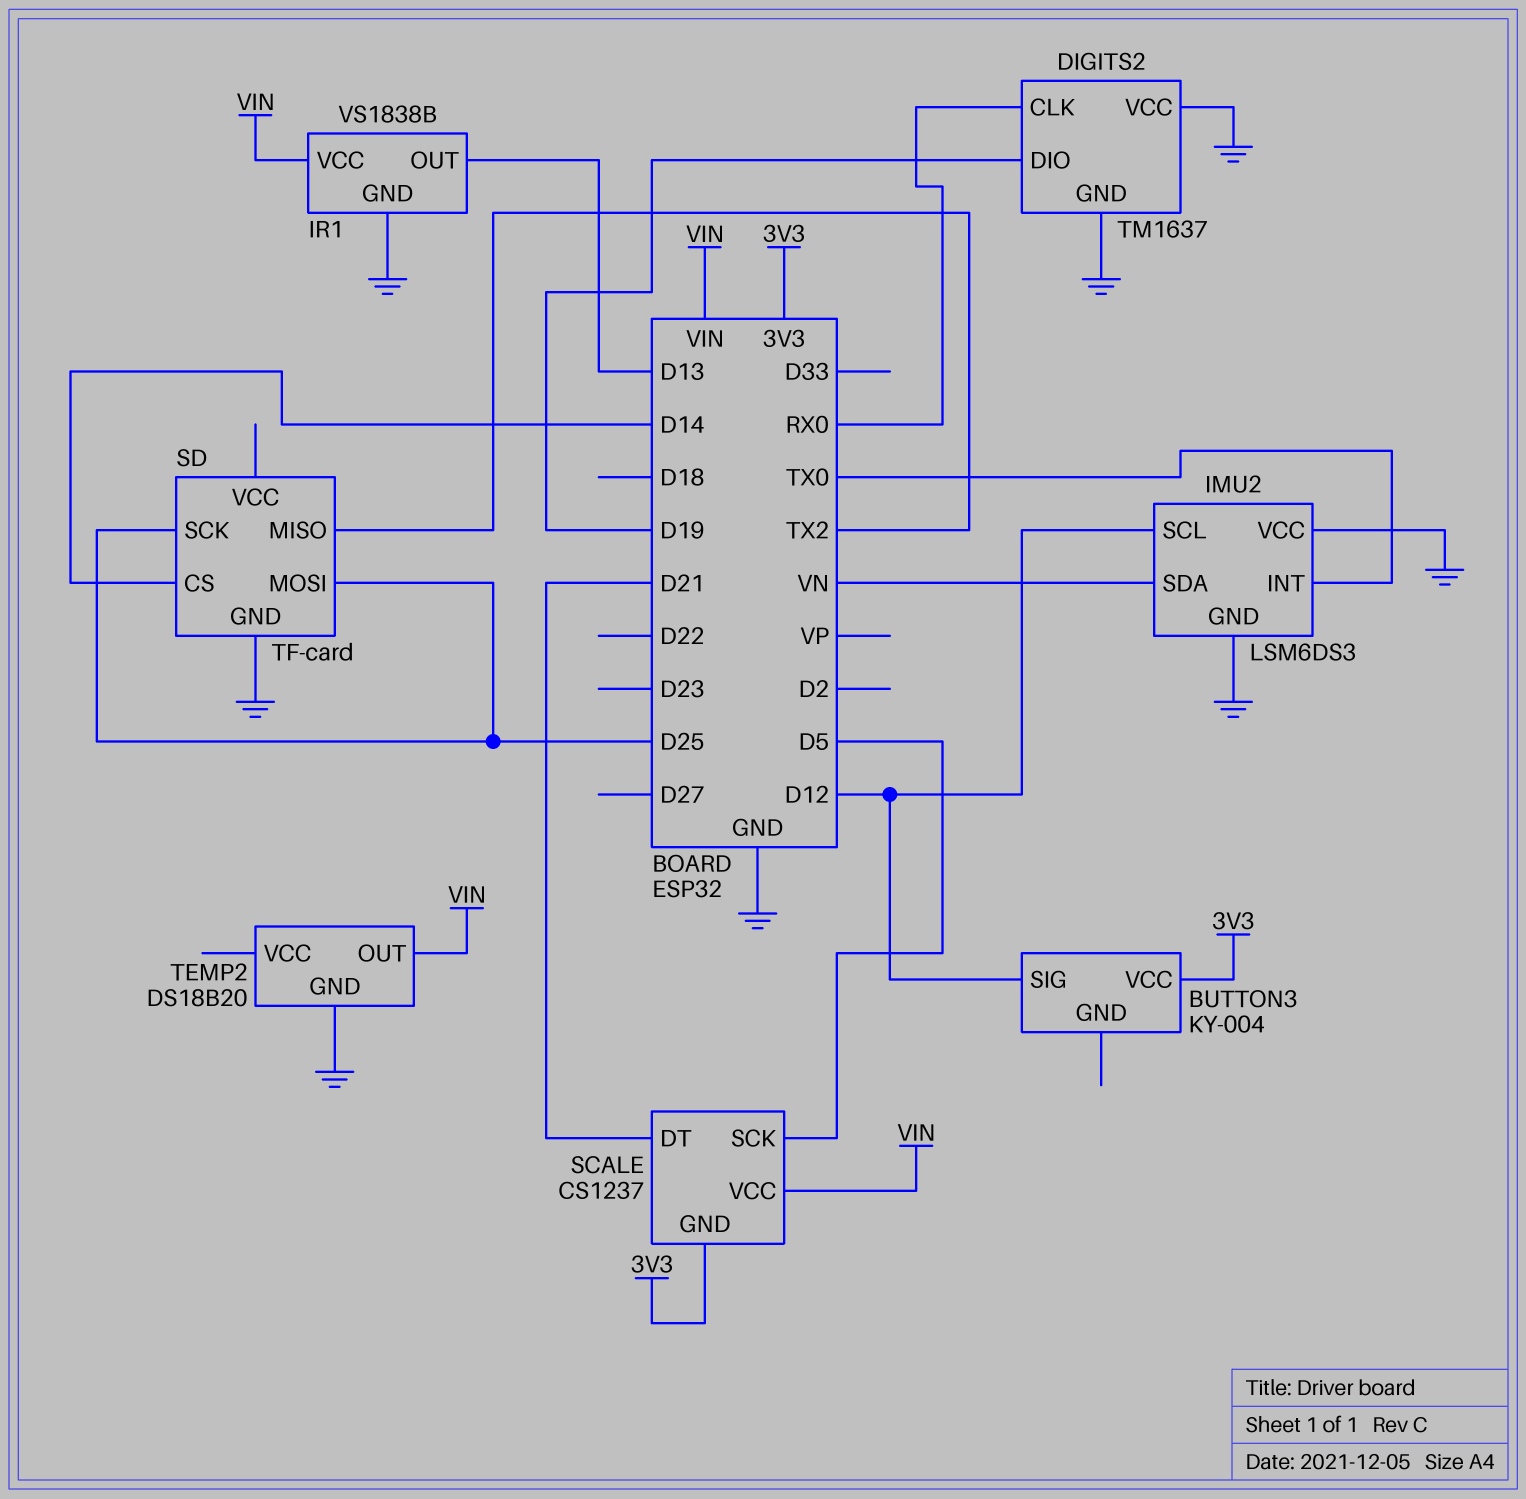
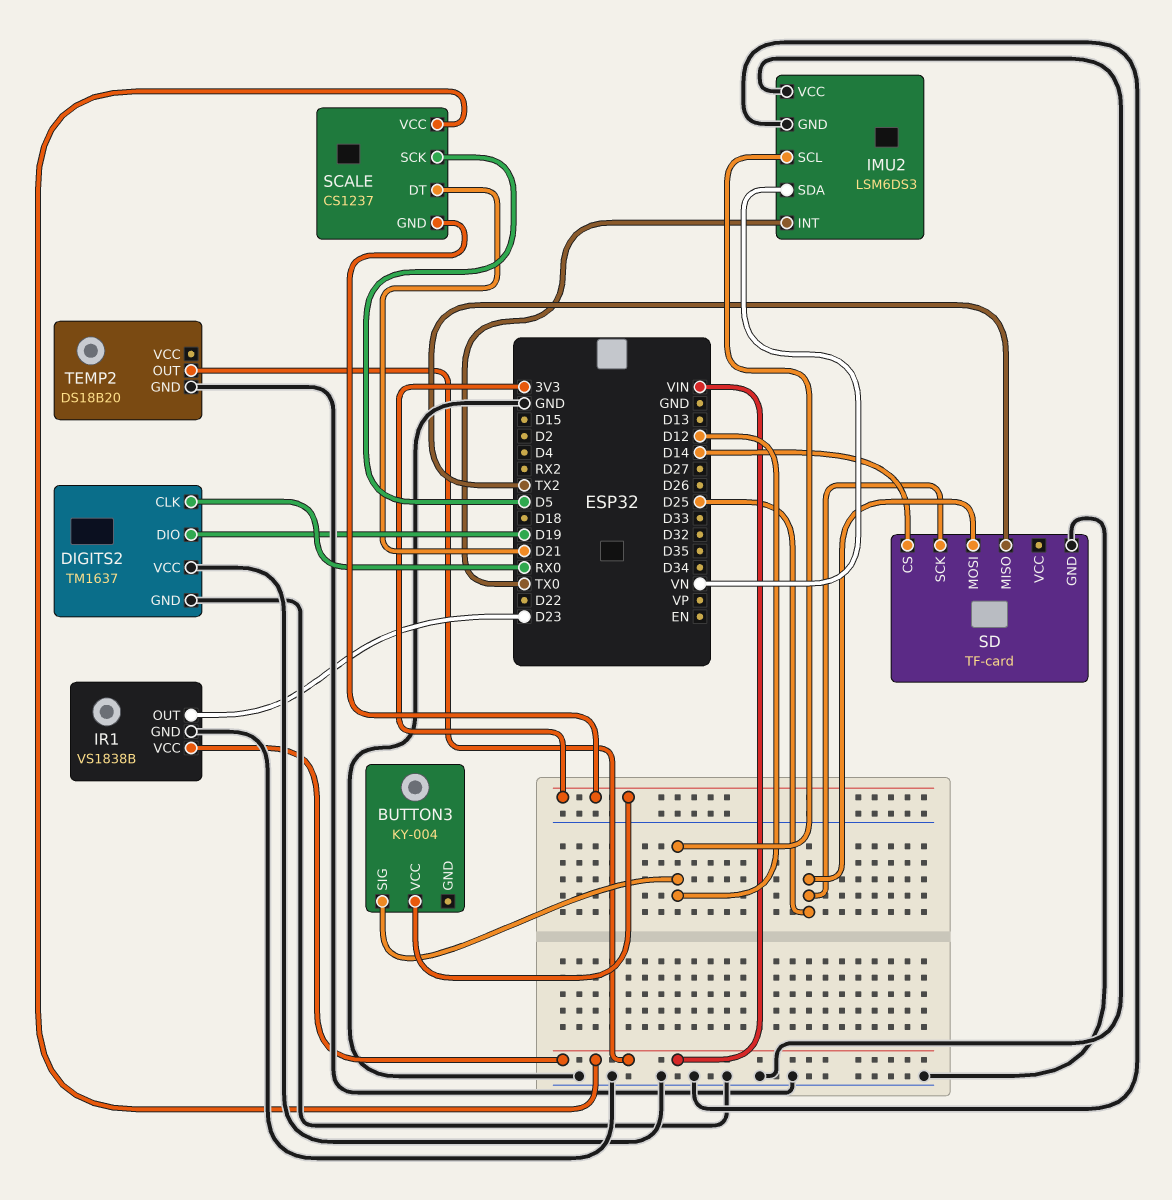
IR1 pin OUT: D13 -> D23

